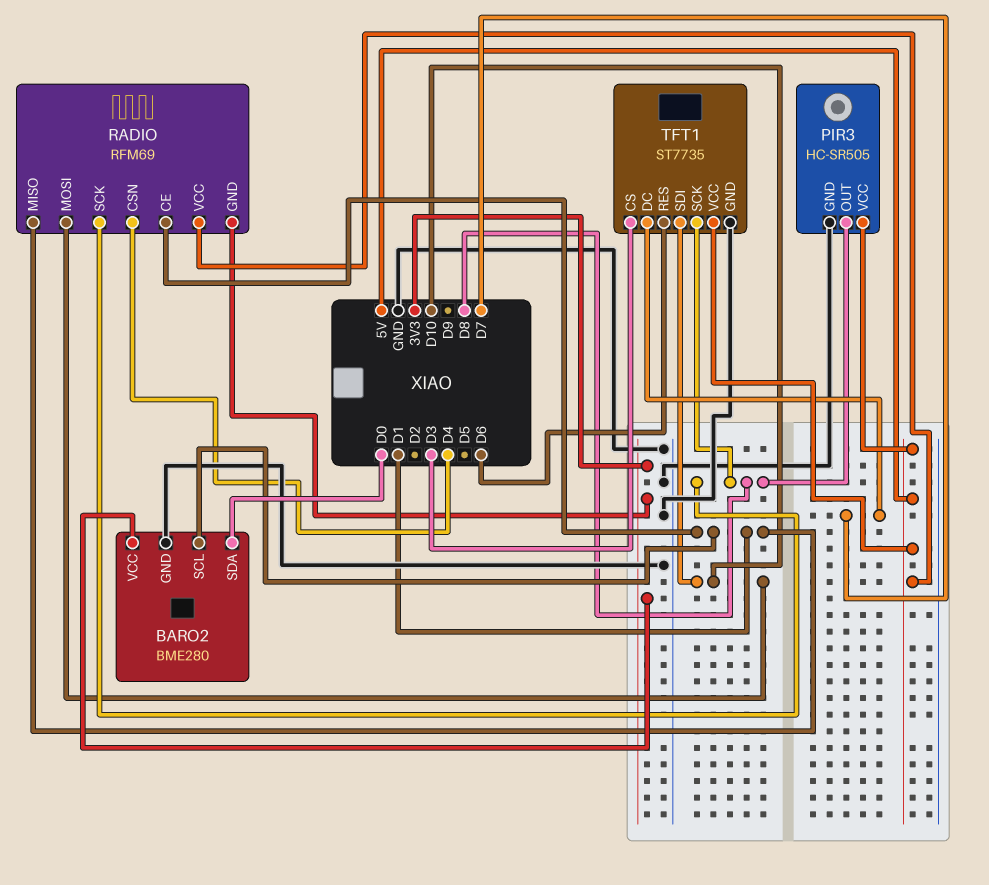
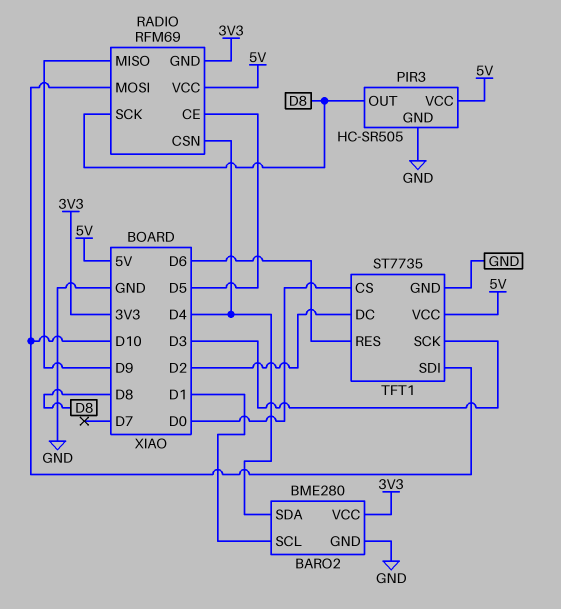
BARO2 pin SDA: D0 -> D4
RADIO pin CE: D1 -> D5
RADIO pin MISO: D1 -> D9
TFT1 pin CS: D3 -> D0
TFT1 pin DC: D7 -> D2
TFT1 pin SCK: D8 -> D3

